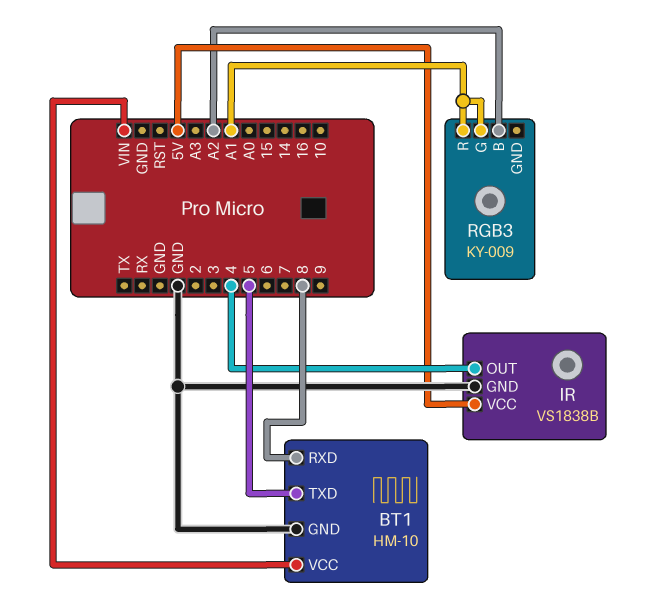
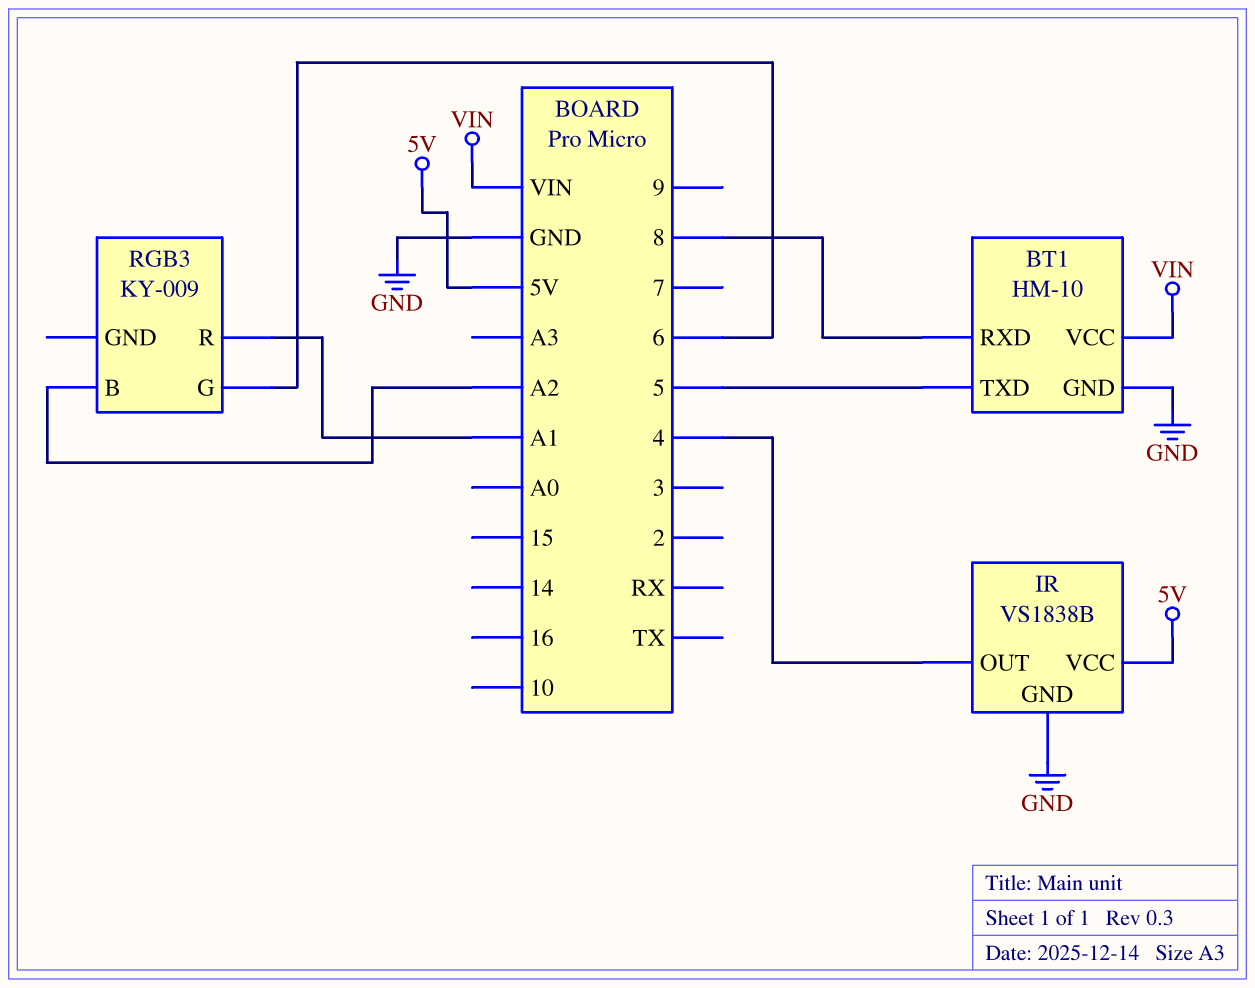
RGB3 pin G: A1 -> 6

